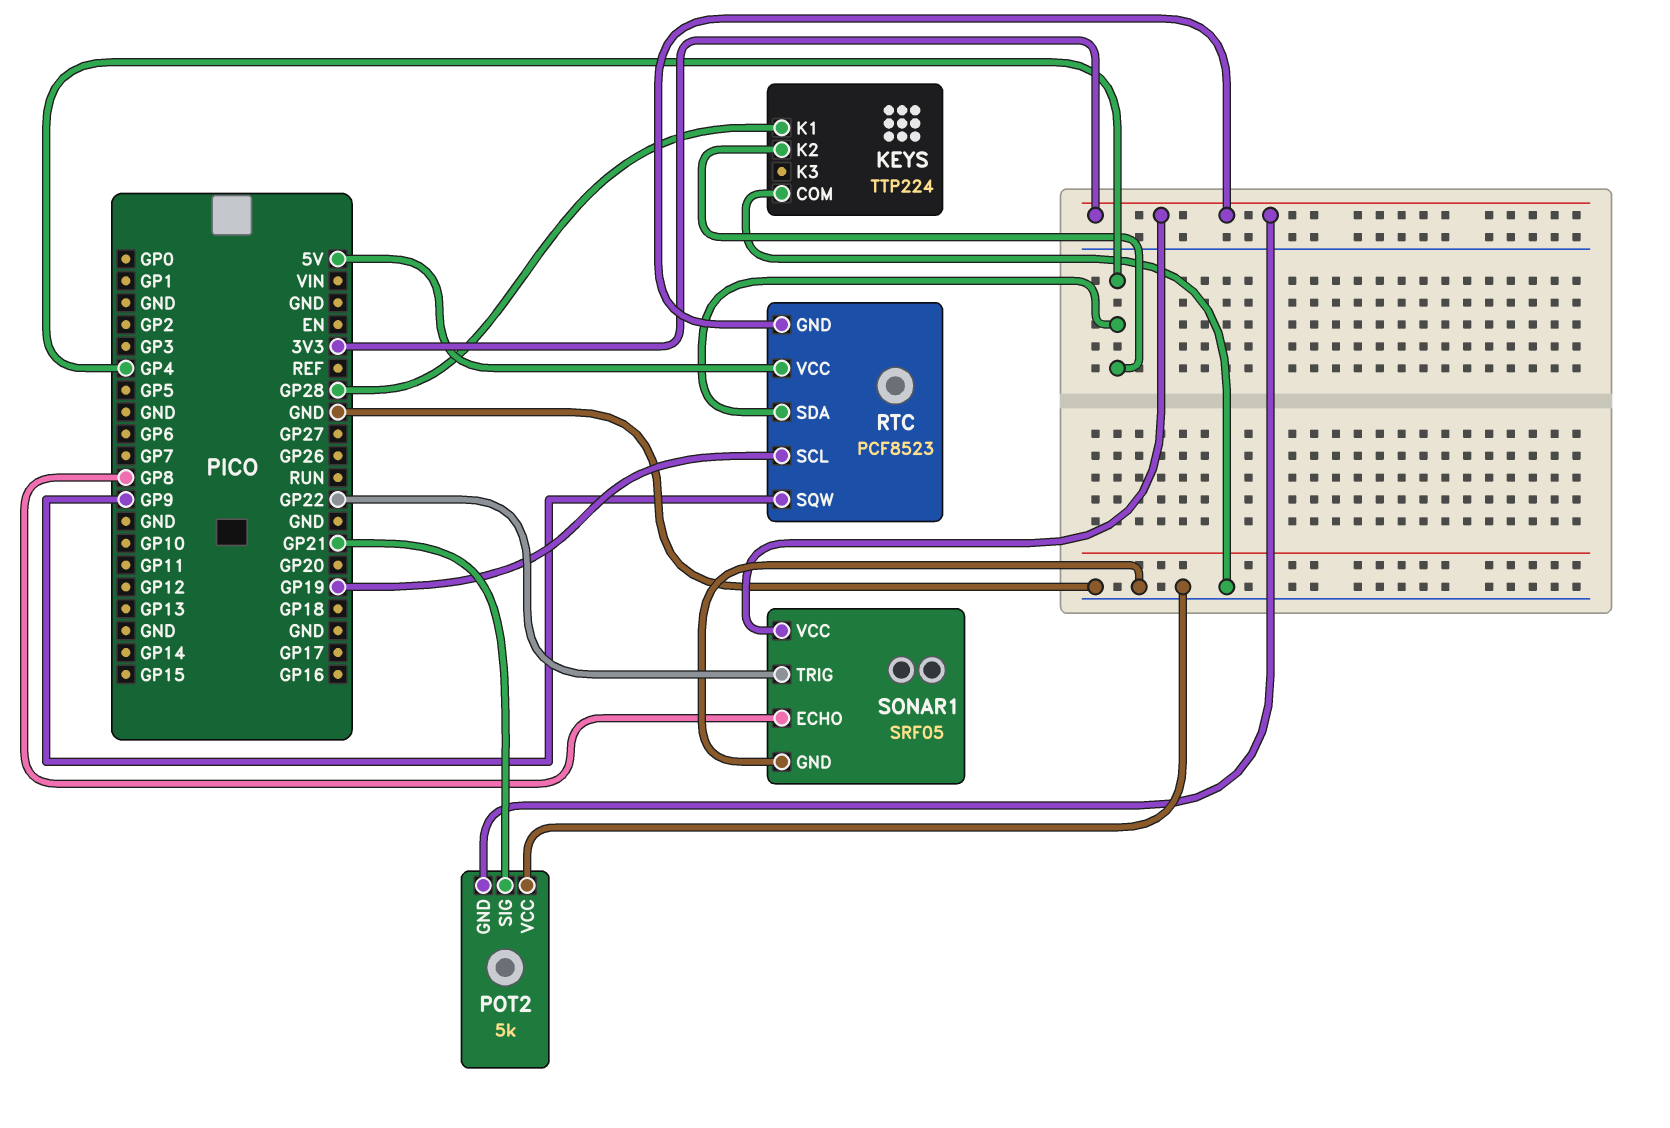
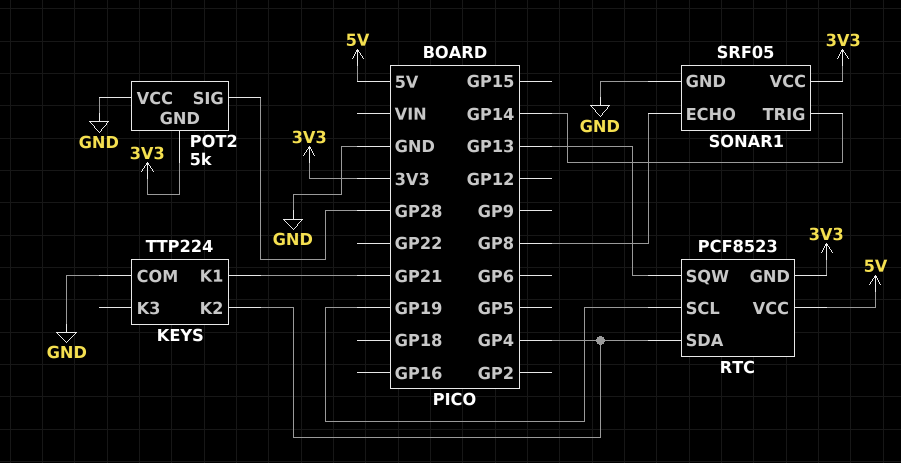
KEYS pin K1: GP28 -> GP21
POT2 pin SIG: GP21 -> GP28
RTC pin SQW: GP9 -> GP13
SONAR1 pin TRIG: GP22 -> GP14

